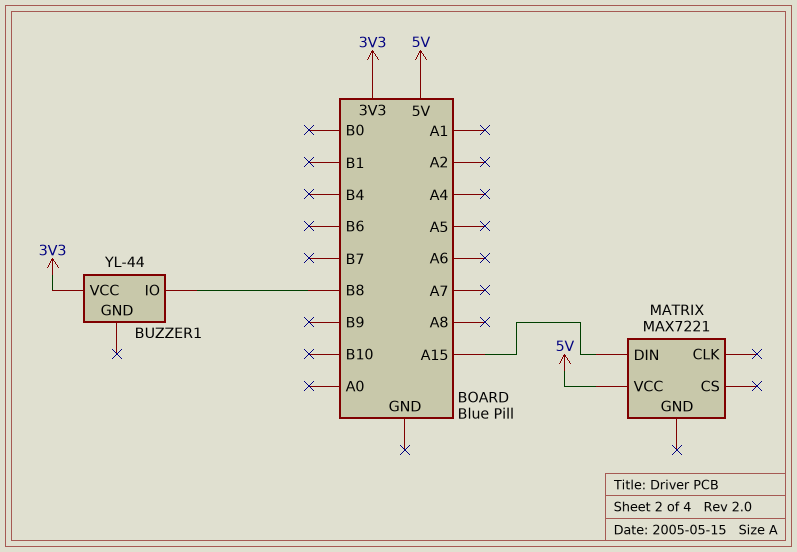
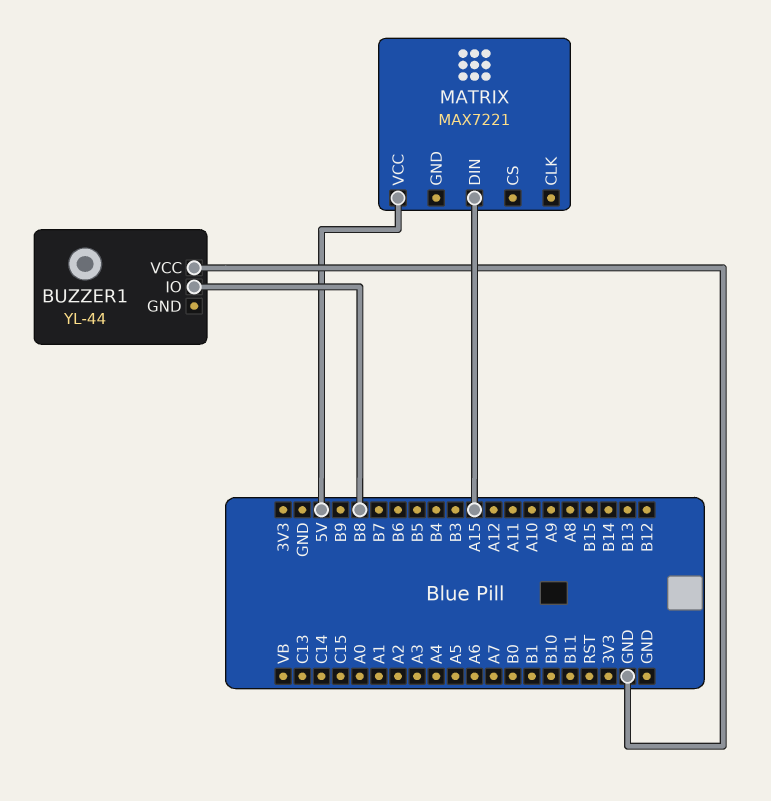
BUZZER1 pin VCC: 3V3 -> GND

